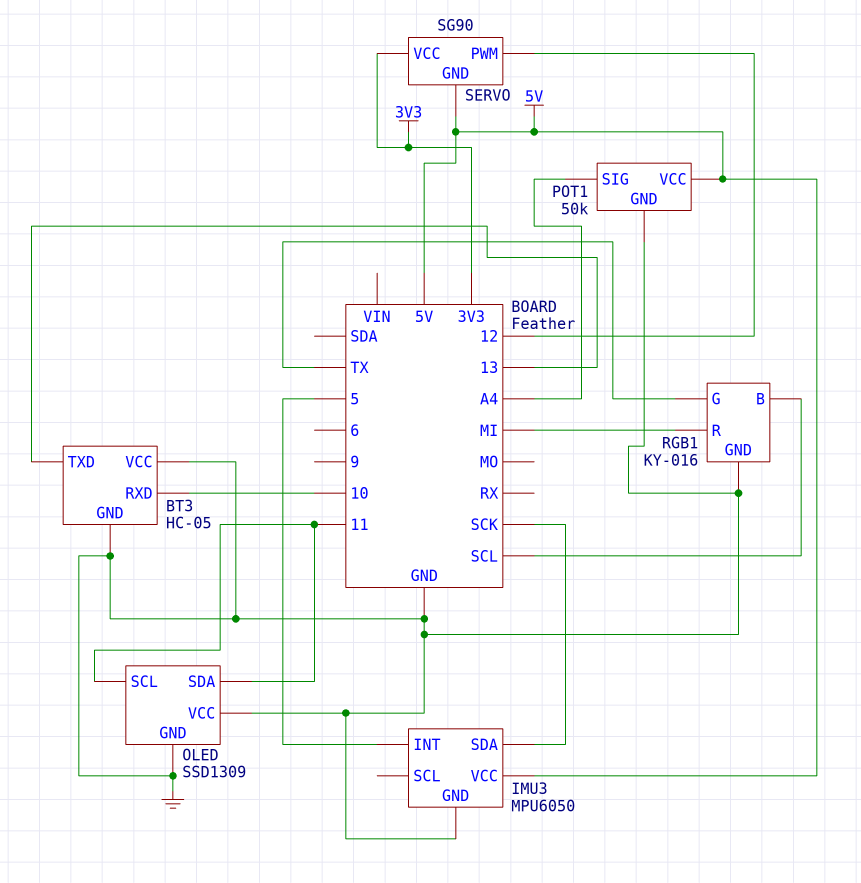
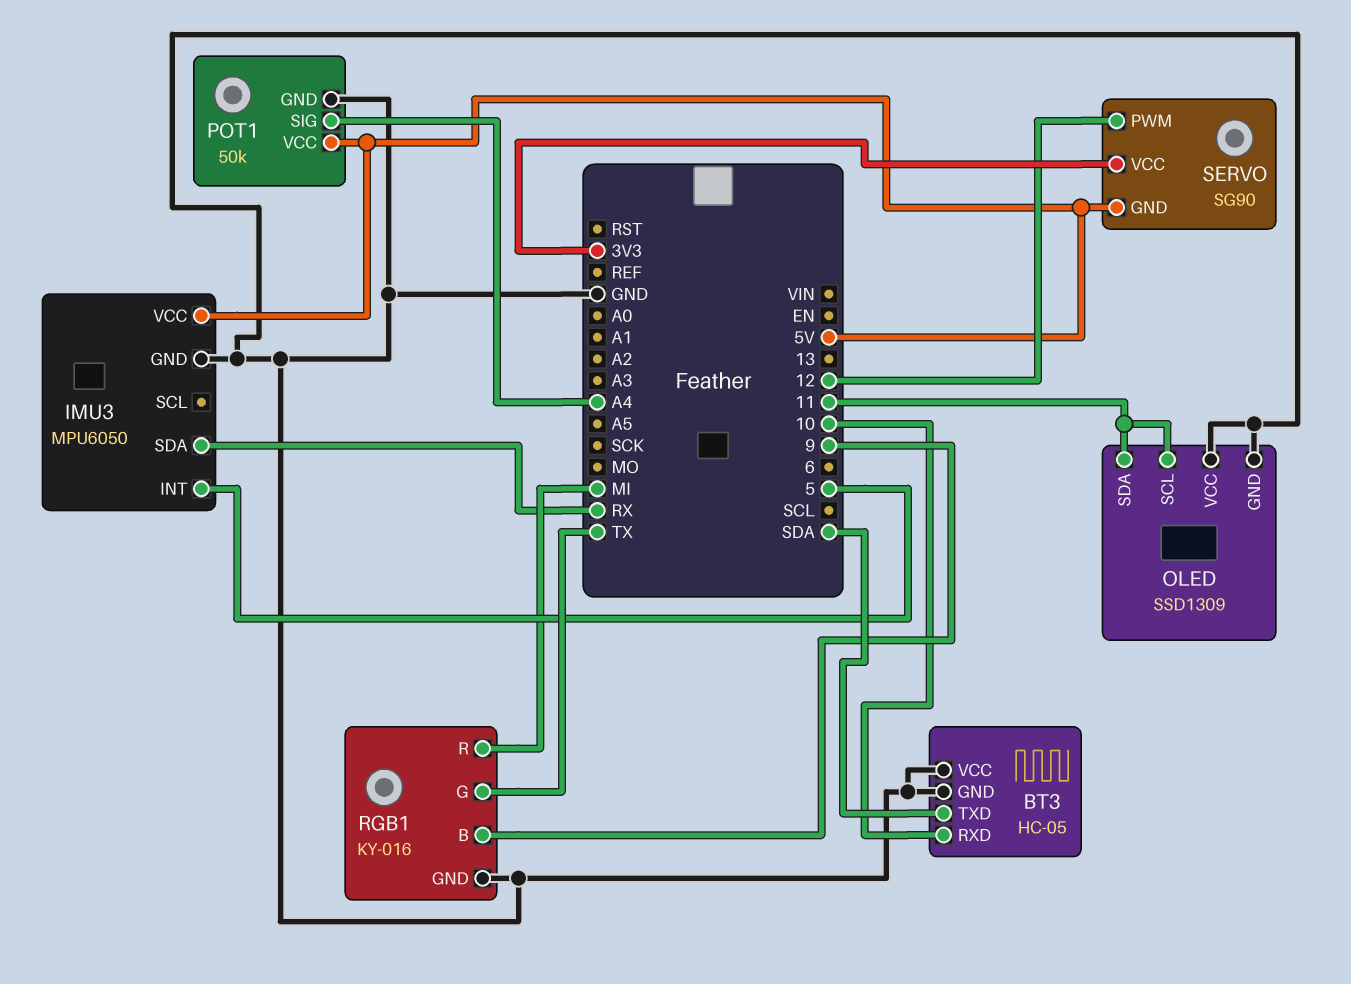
BT3 pin TXD: 13 -> SDA
IMU3 pin SDA: SCK -> RX
RGB1 pin B: SCL -> 9

